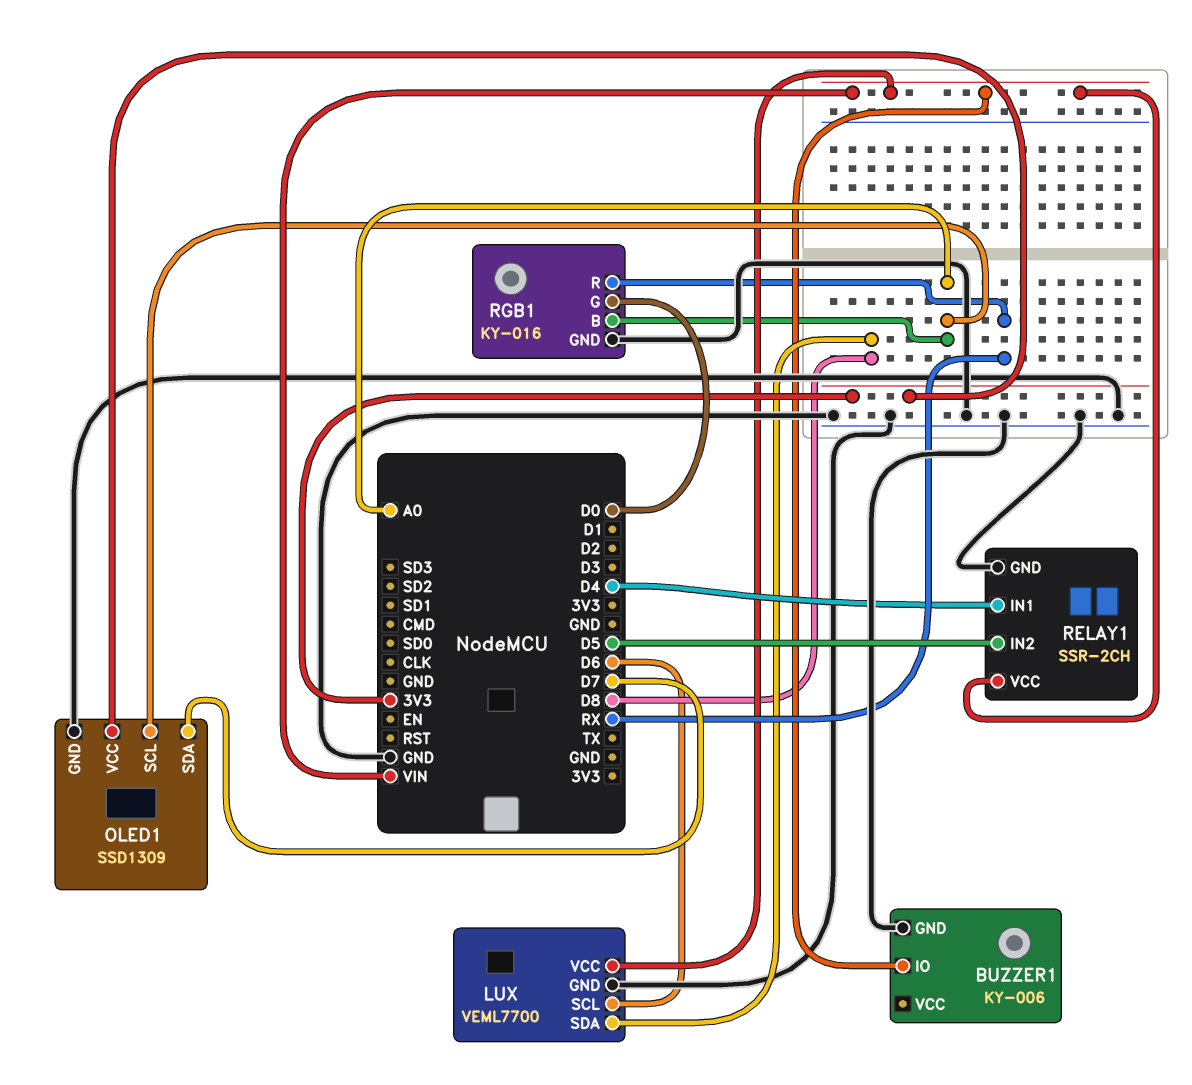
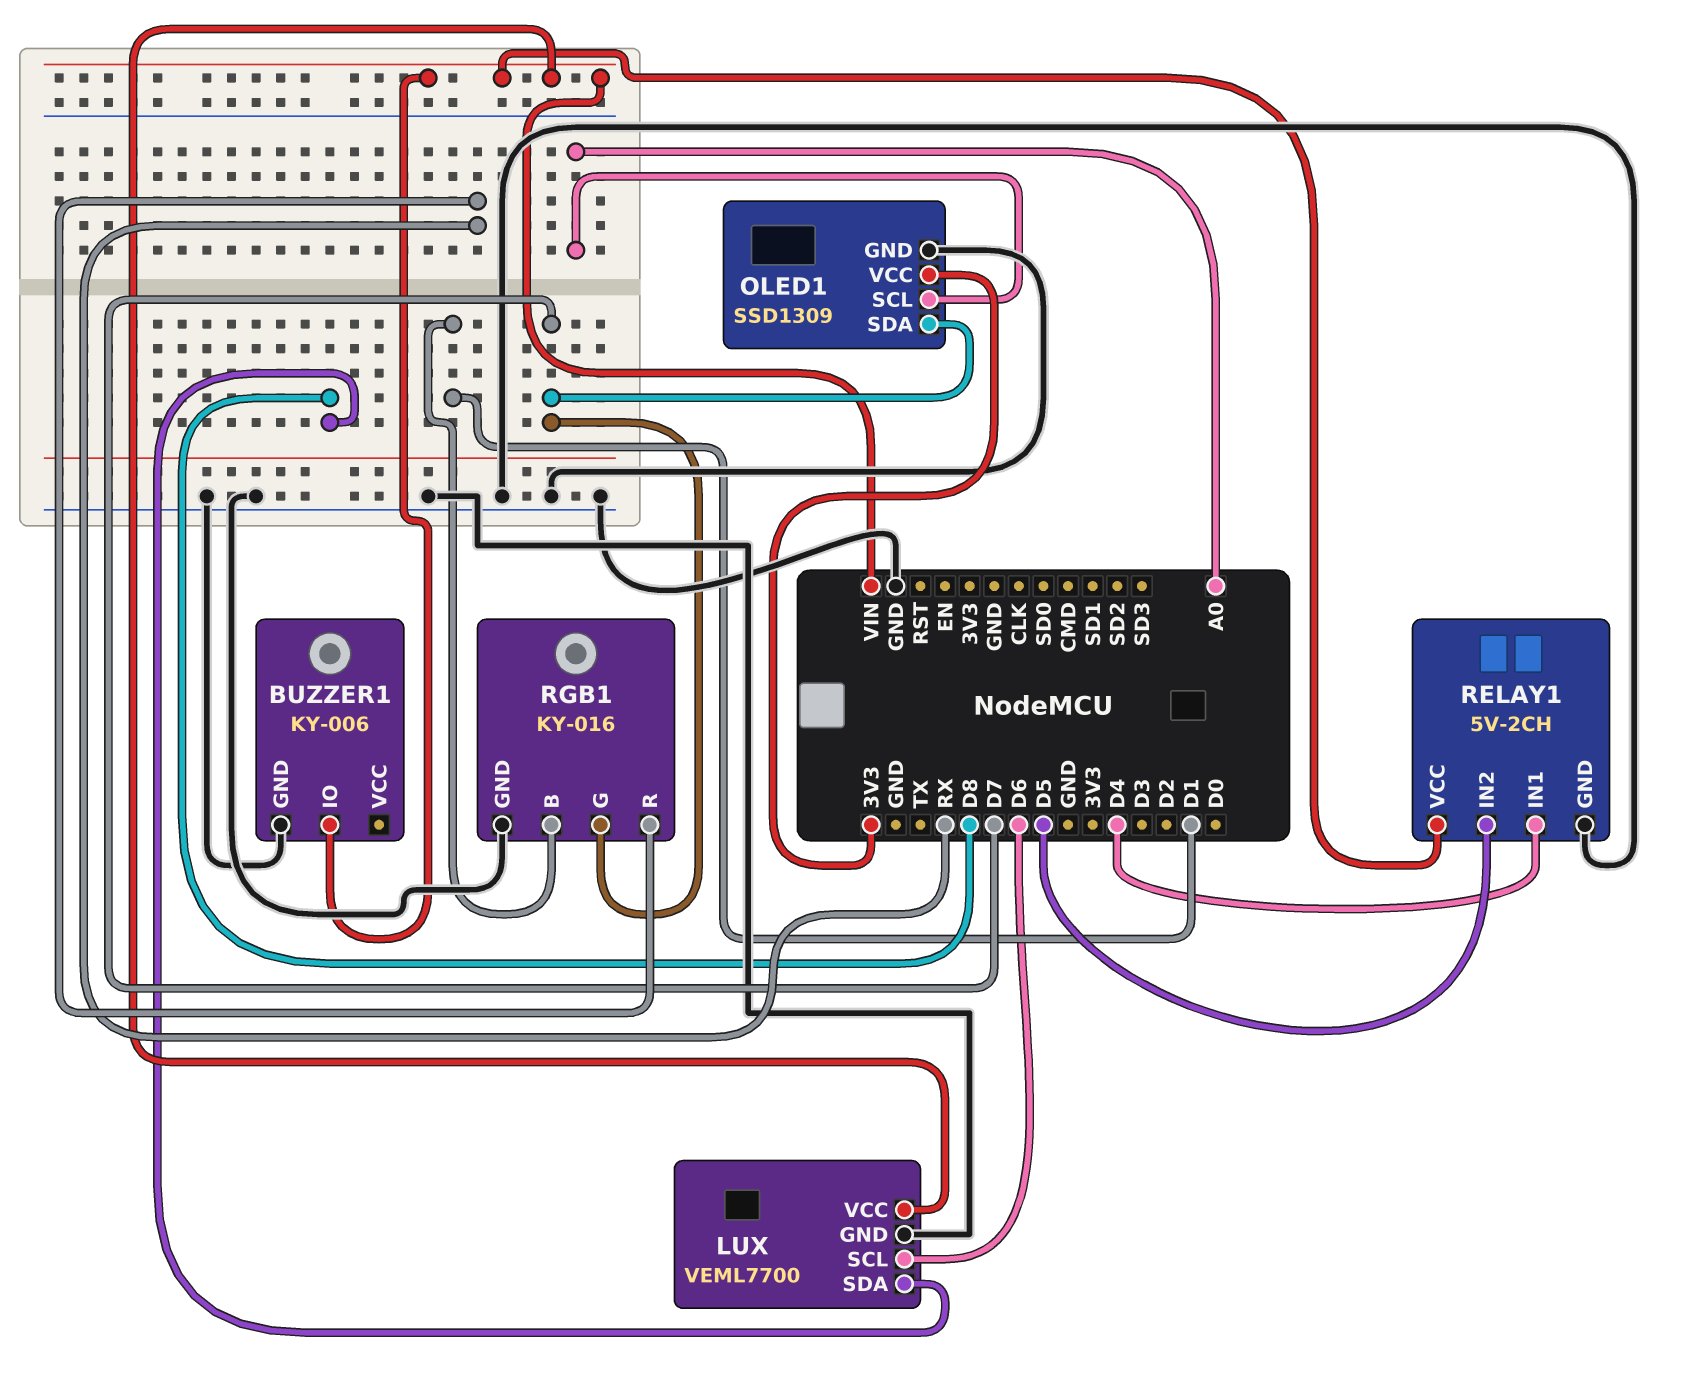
RELAY1: SSR-2CH -> 5V-2CH
RGB1 pin B: A0 -> D1
RGB1 pin G: D0 -> D7

